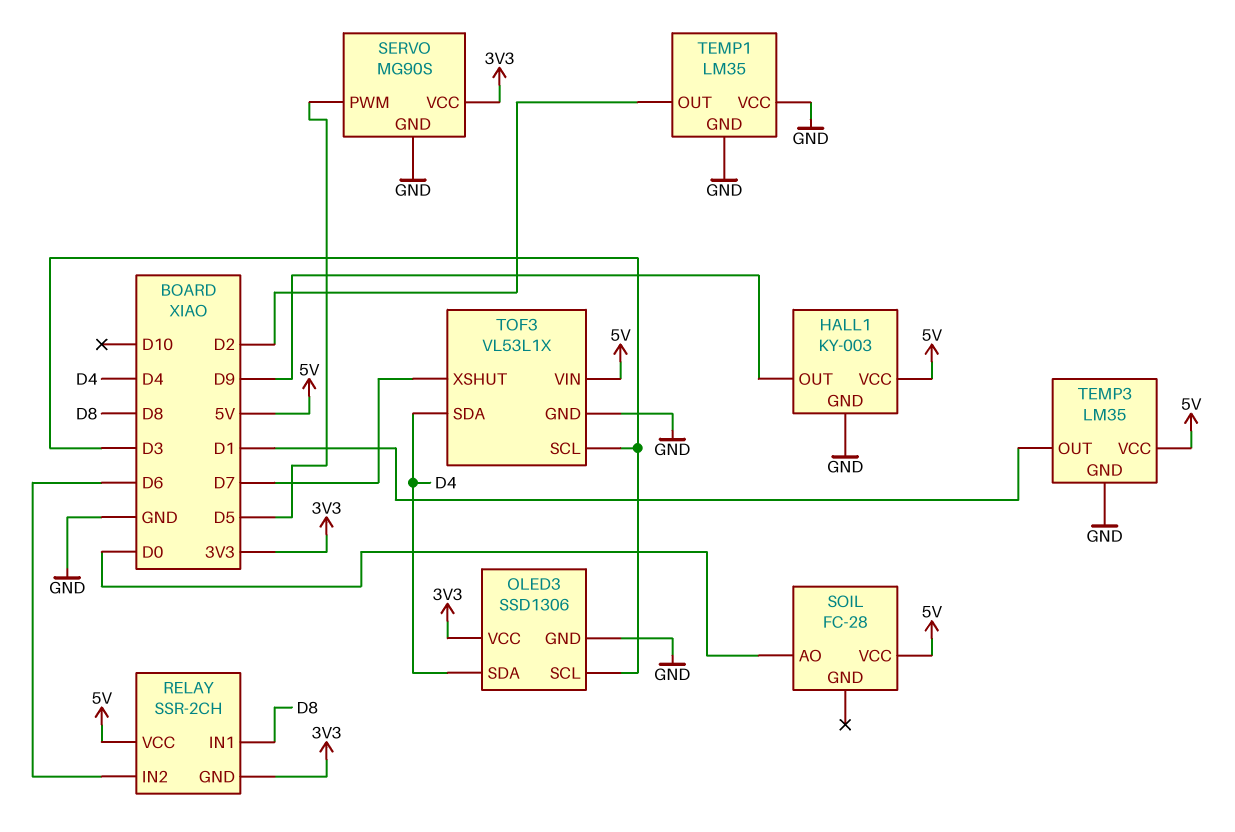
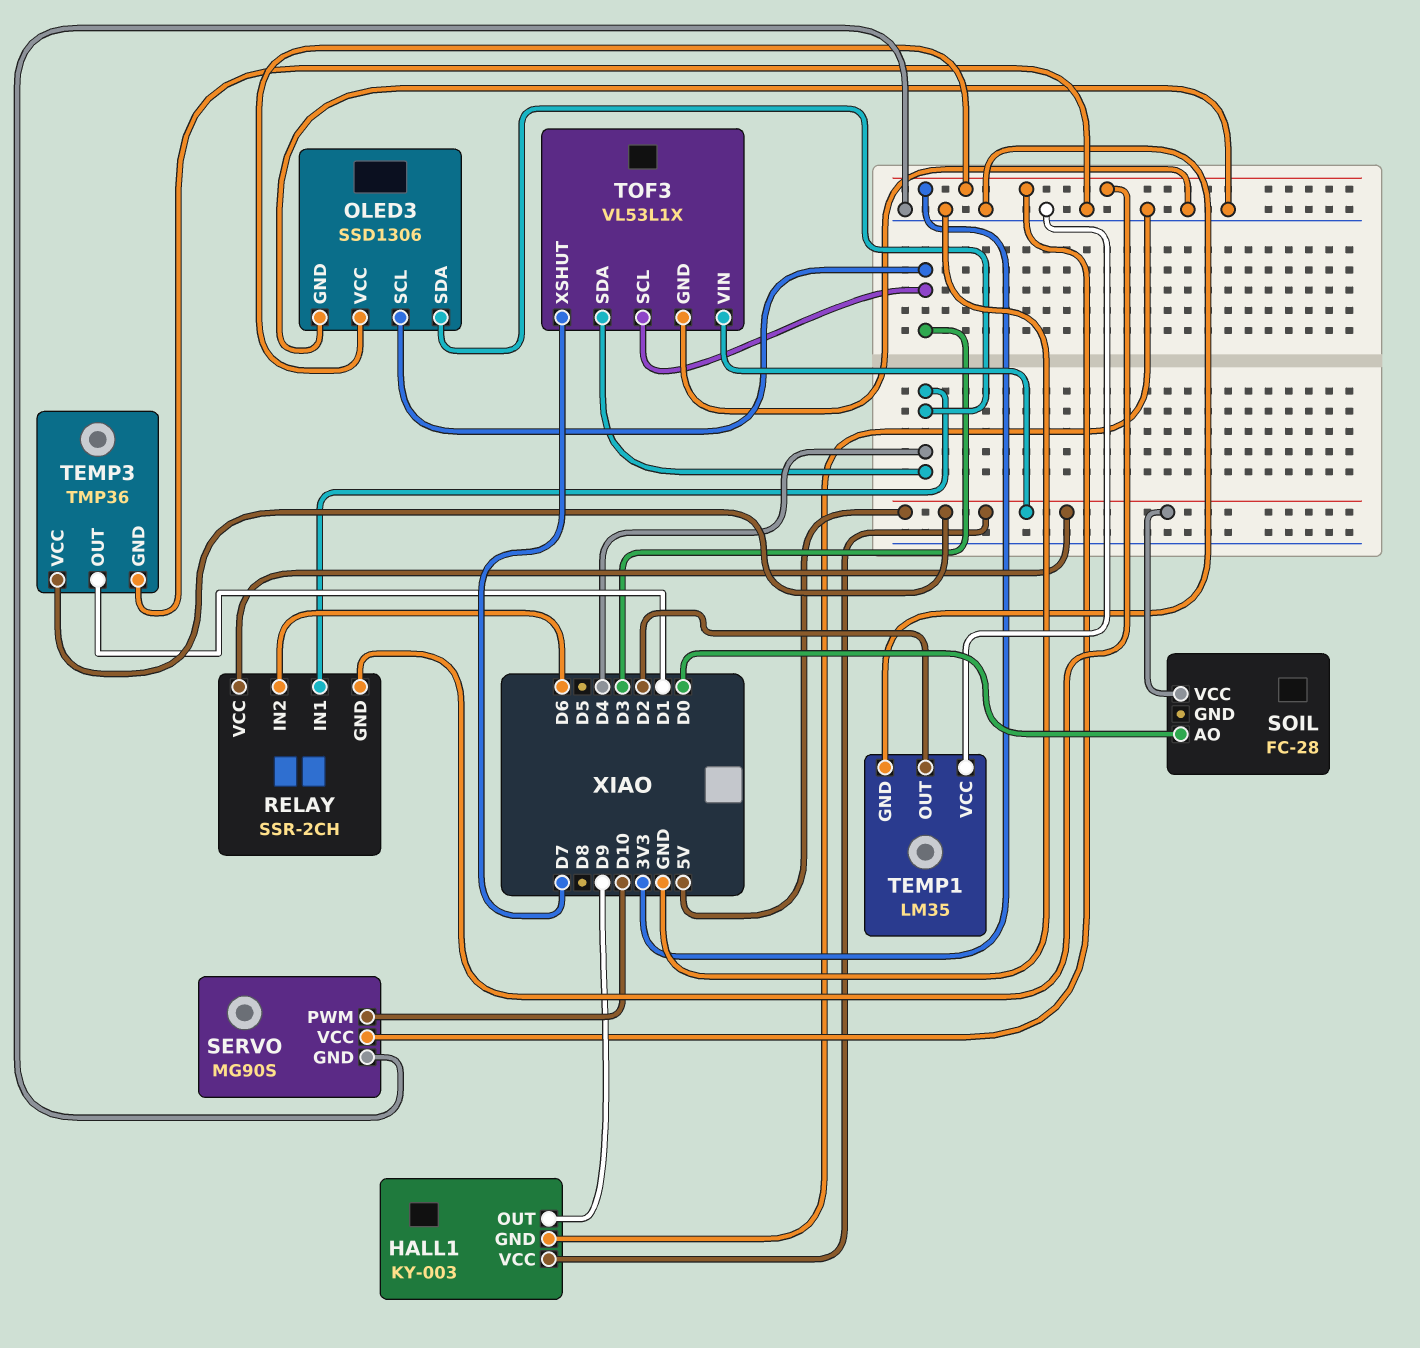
RELAY pin IN1: D8 -> D4
SERVO pin PWM: D5 -> D10
TEMP3: LM35 -> TMP36

